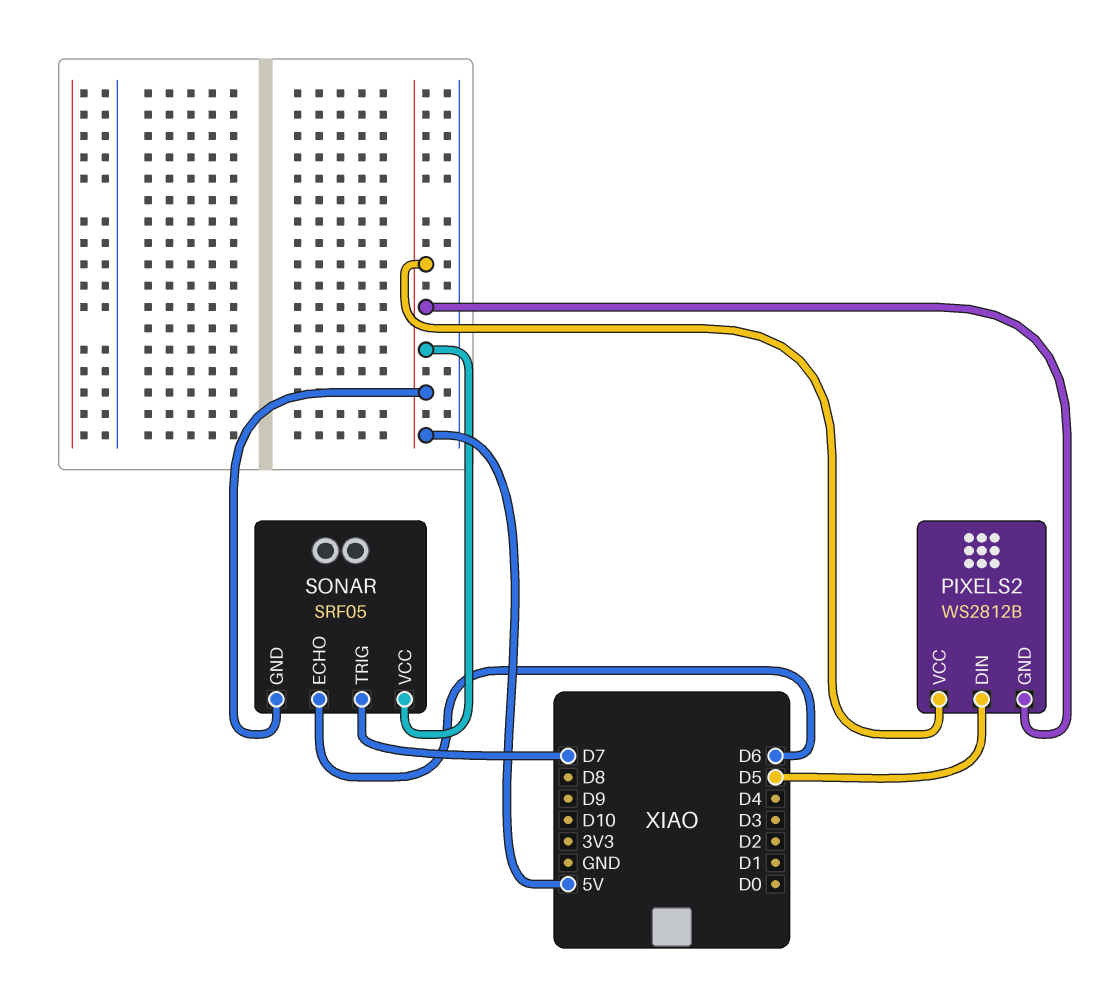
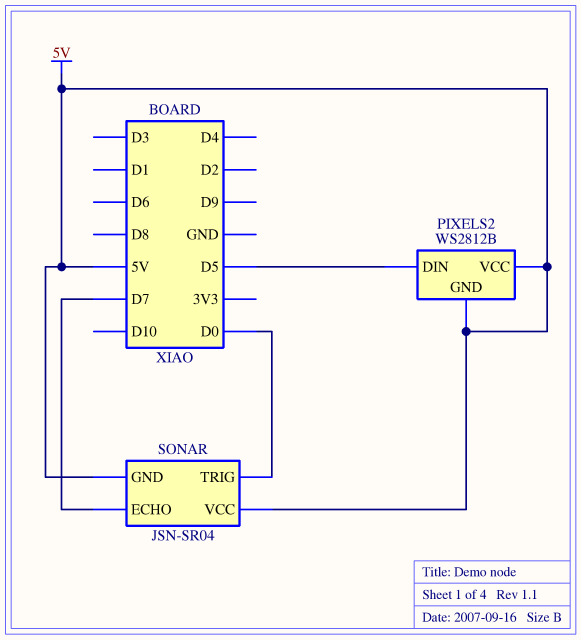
SONAR: SRF05 -> JSN-SR04
SONAR pin ECHO: D6 -> D7
SONAR pin TRIG: D7 -> D0

